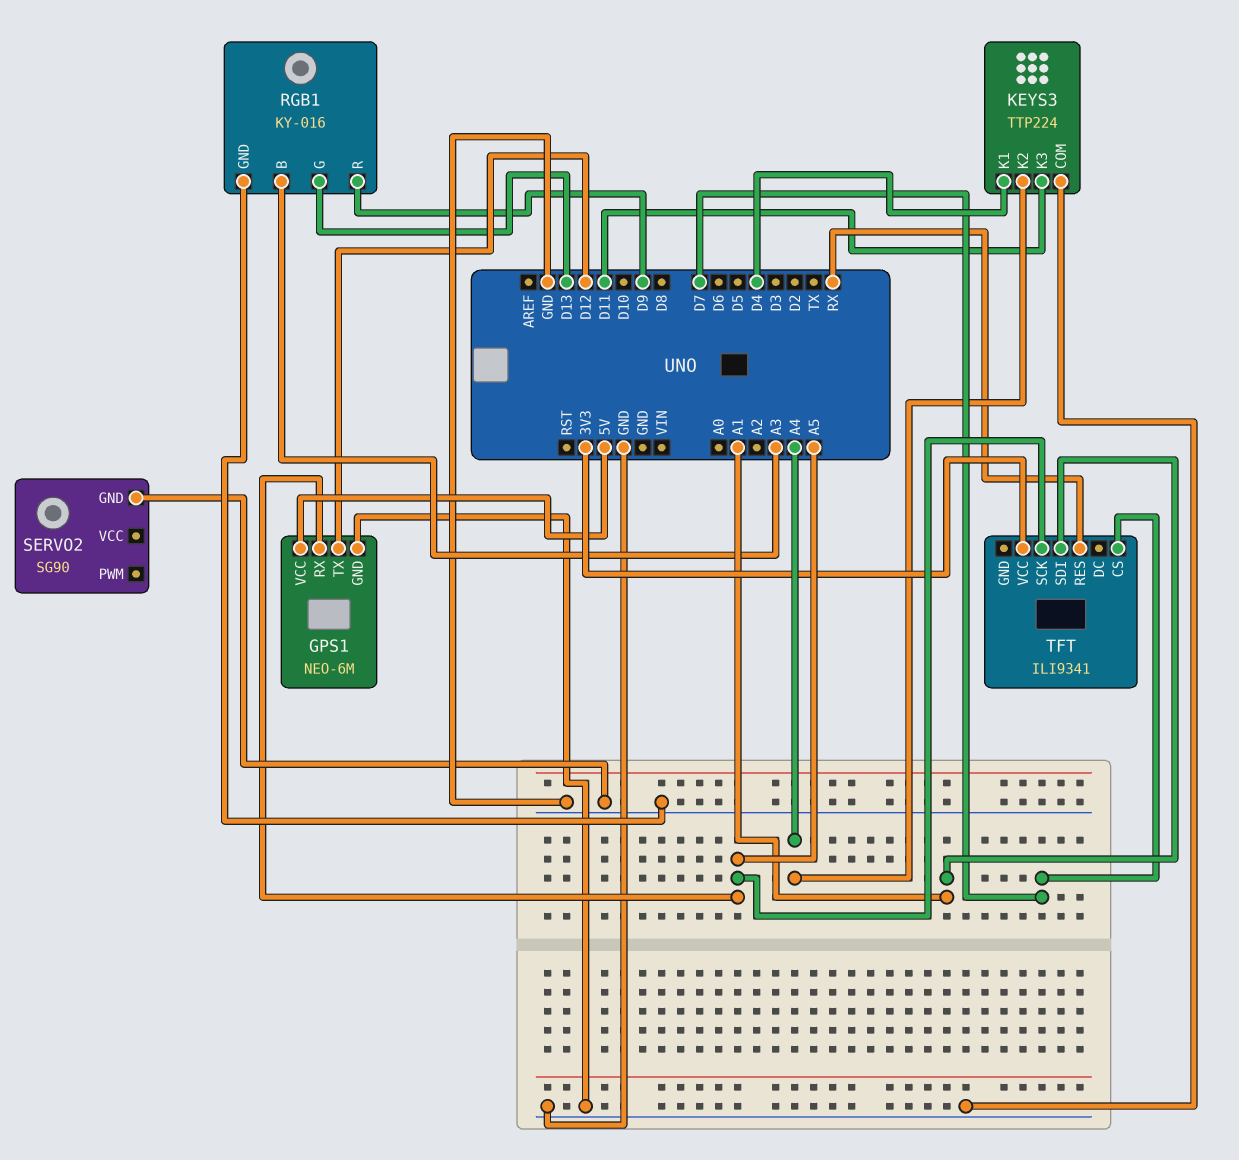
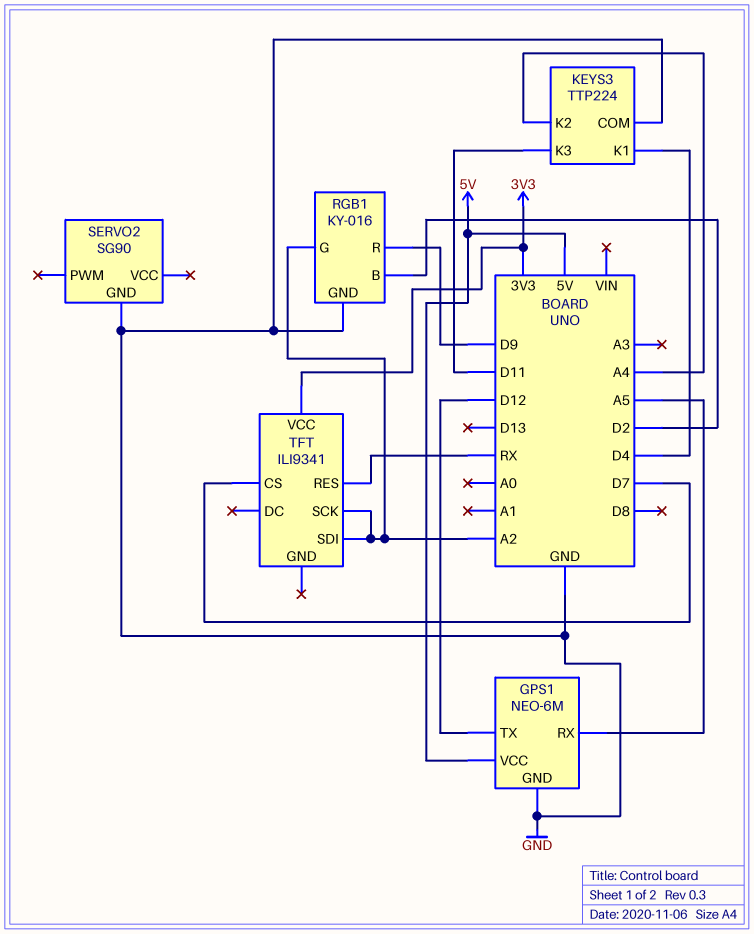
RGB1 pin B: A3 -> D2
RGB1 pin G: D13 -> A2
TFT pin SCK: A5 -> A2
TFT pin SDI: A1 -> A2

